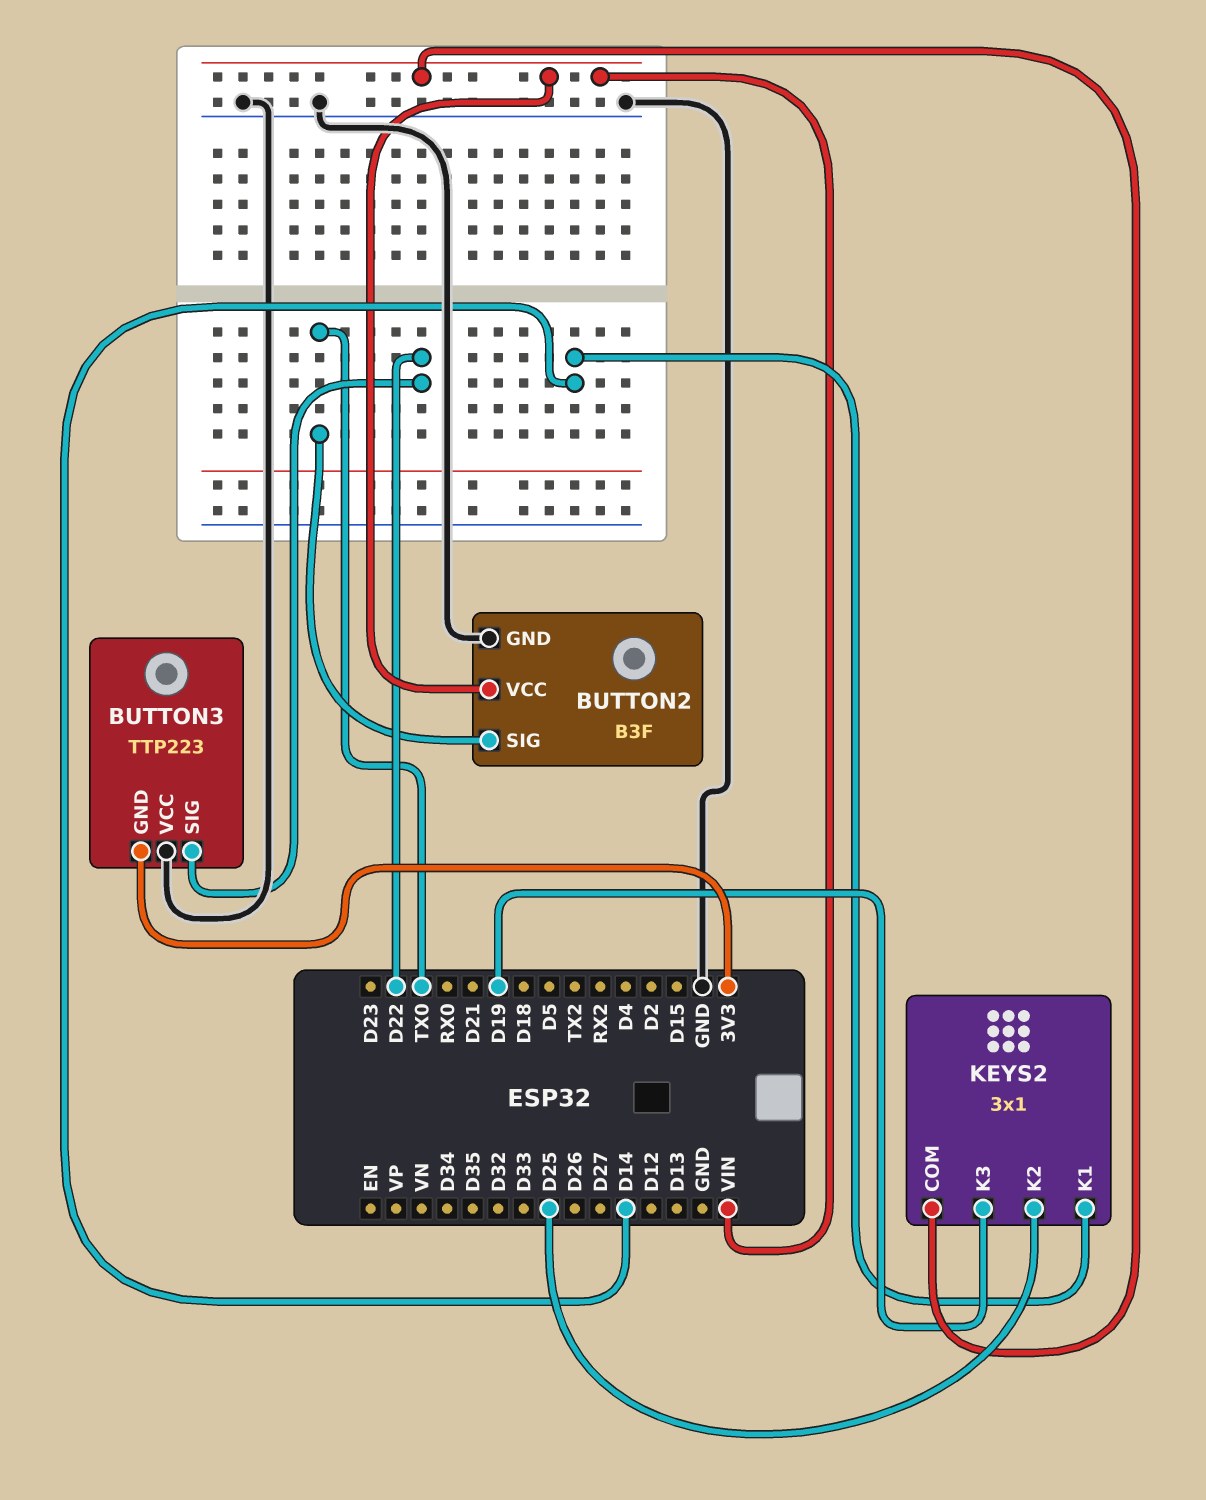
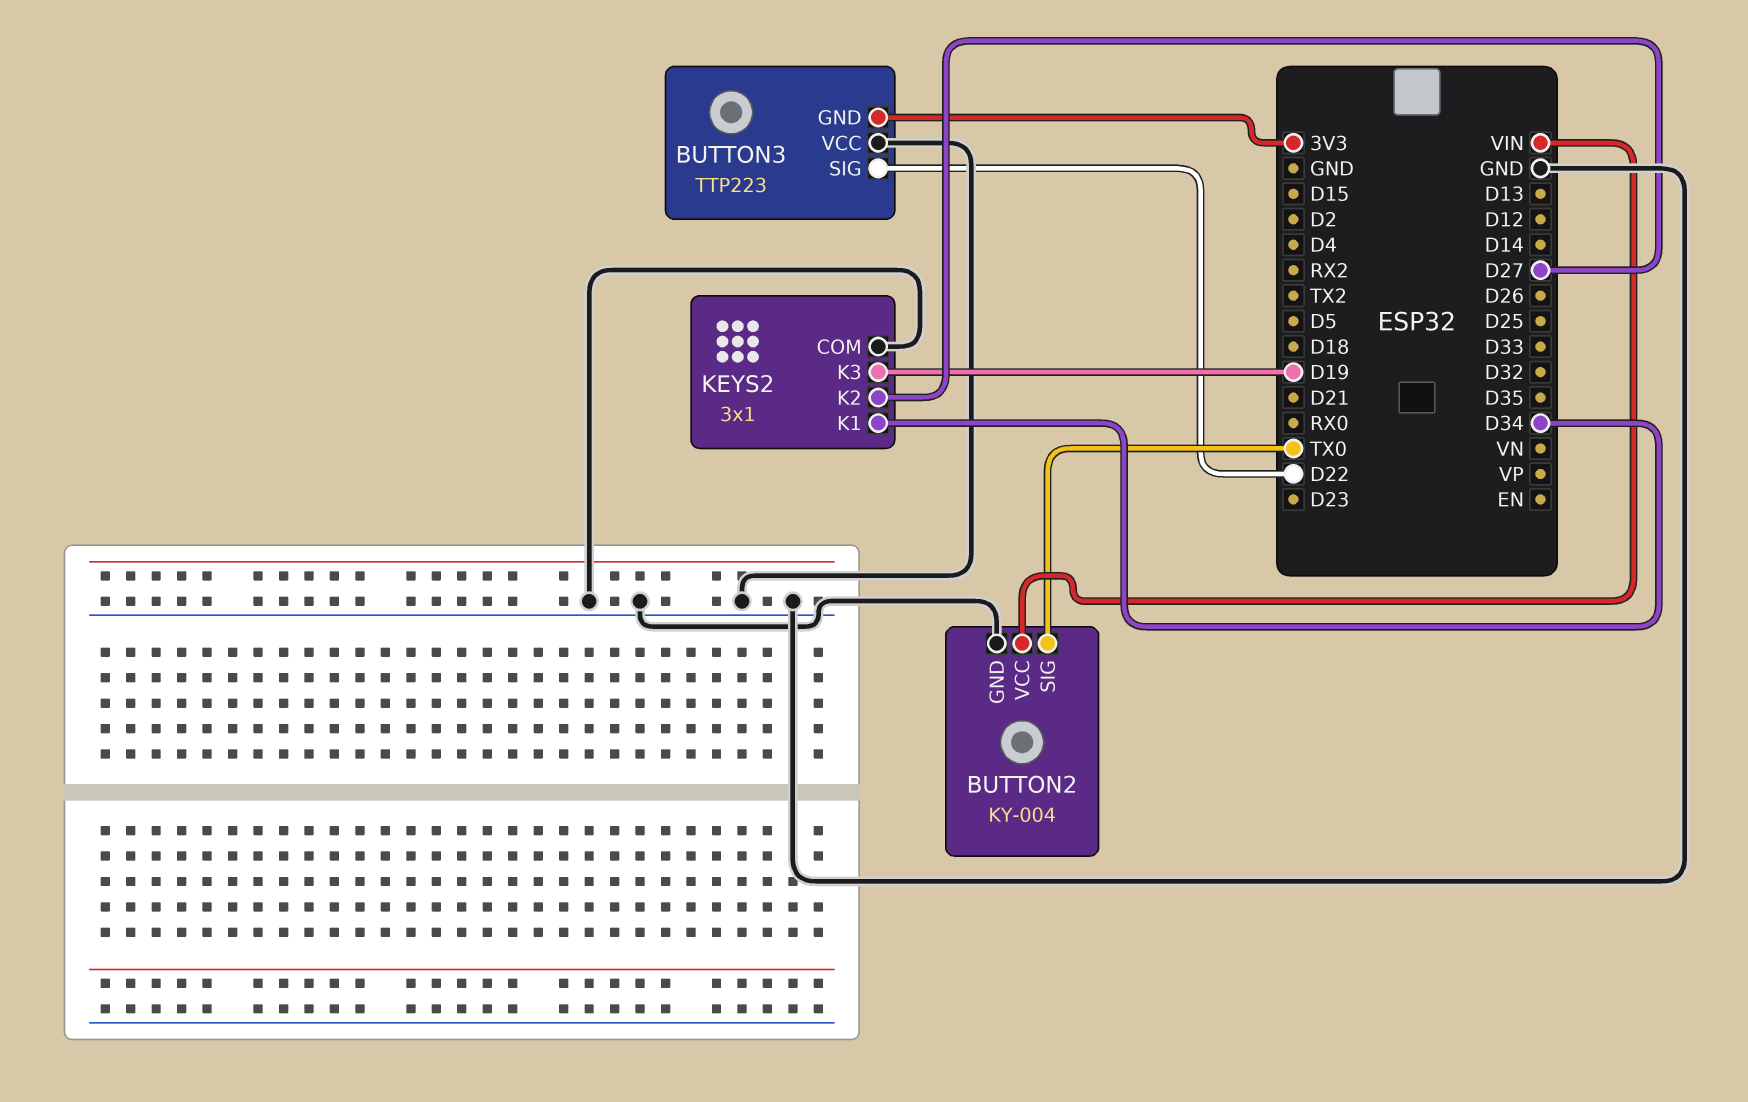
BUTTON2: B3F -> KY-004
KEYS2 pin COM: VIN -> GND
KEYS2 pin K1: D14 -> D34
KEYS2 pin K2: D25 -> D27

